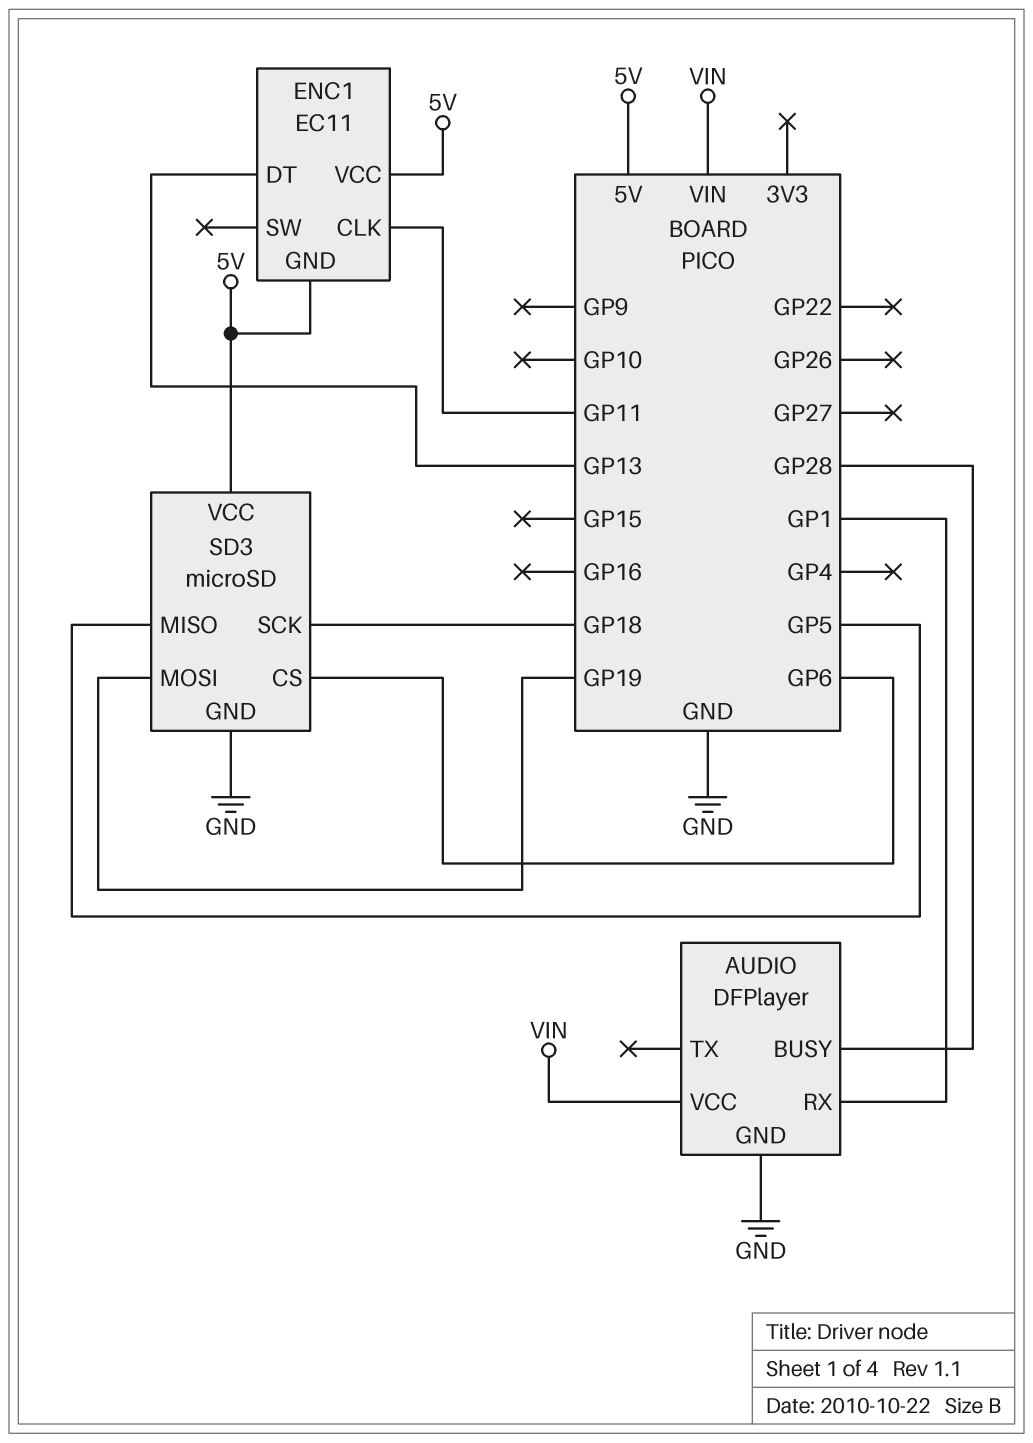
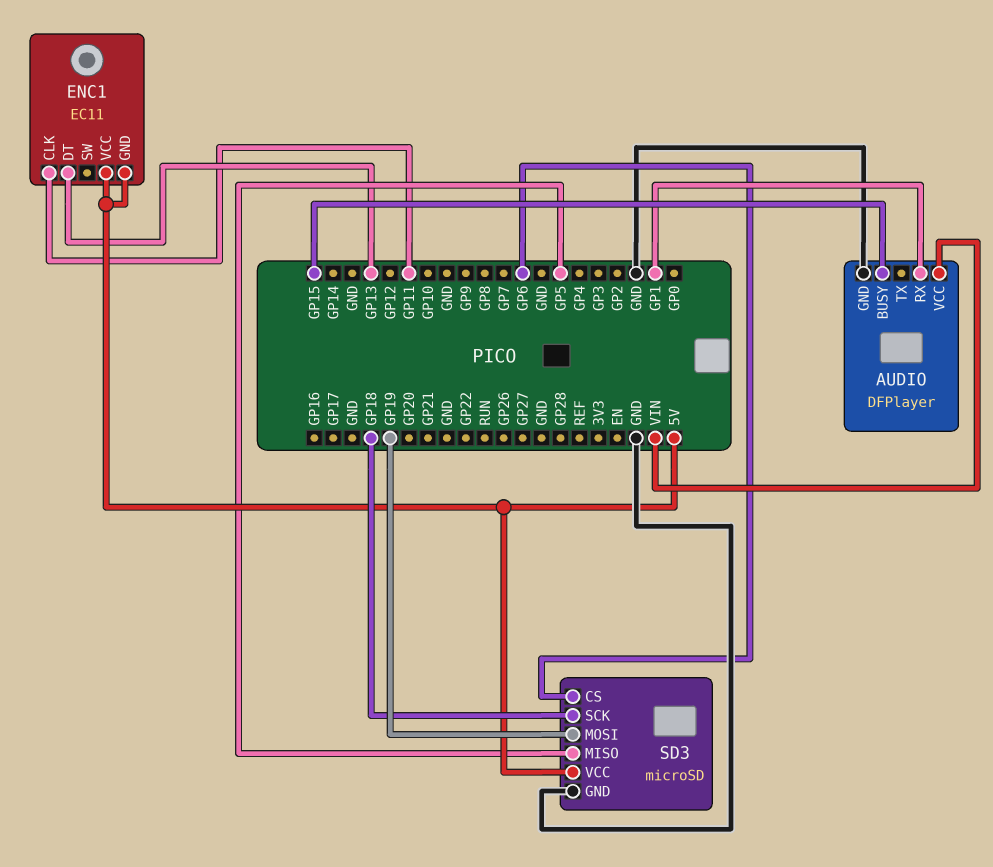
AUDIO pin BUSY: GP28 -> GP15

